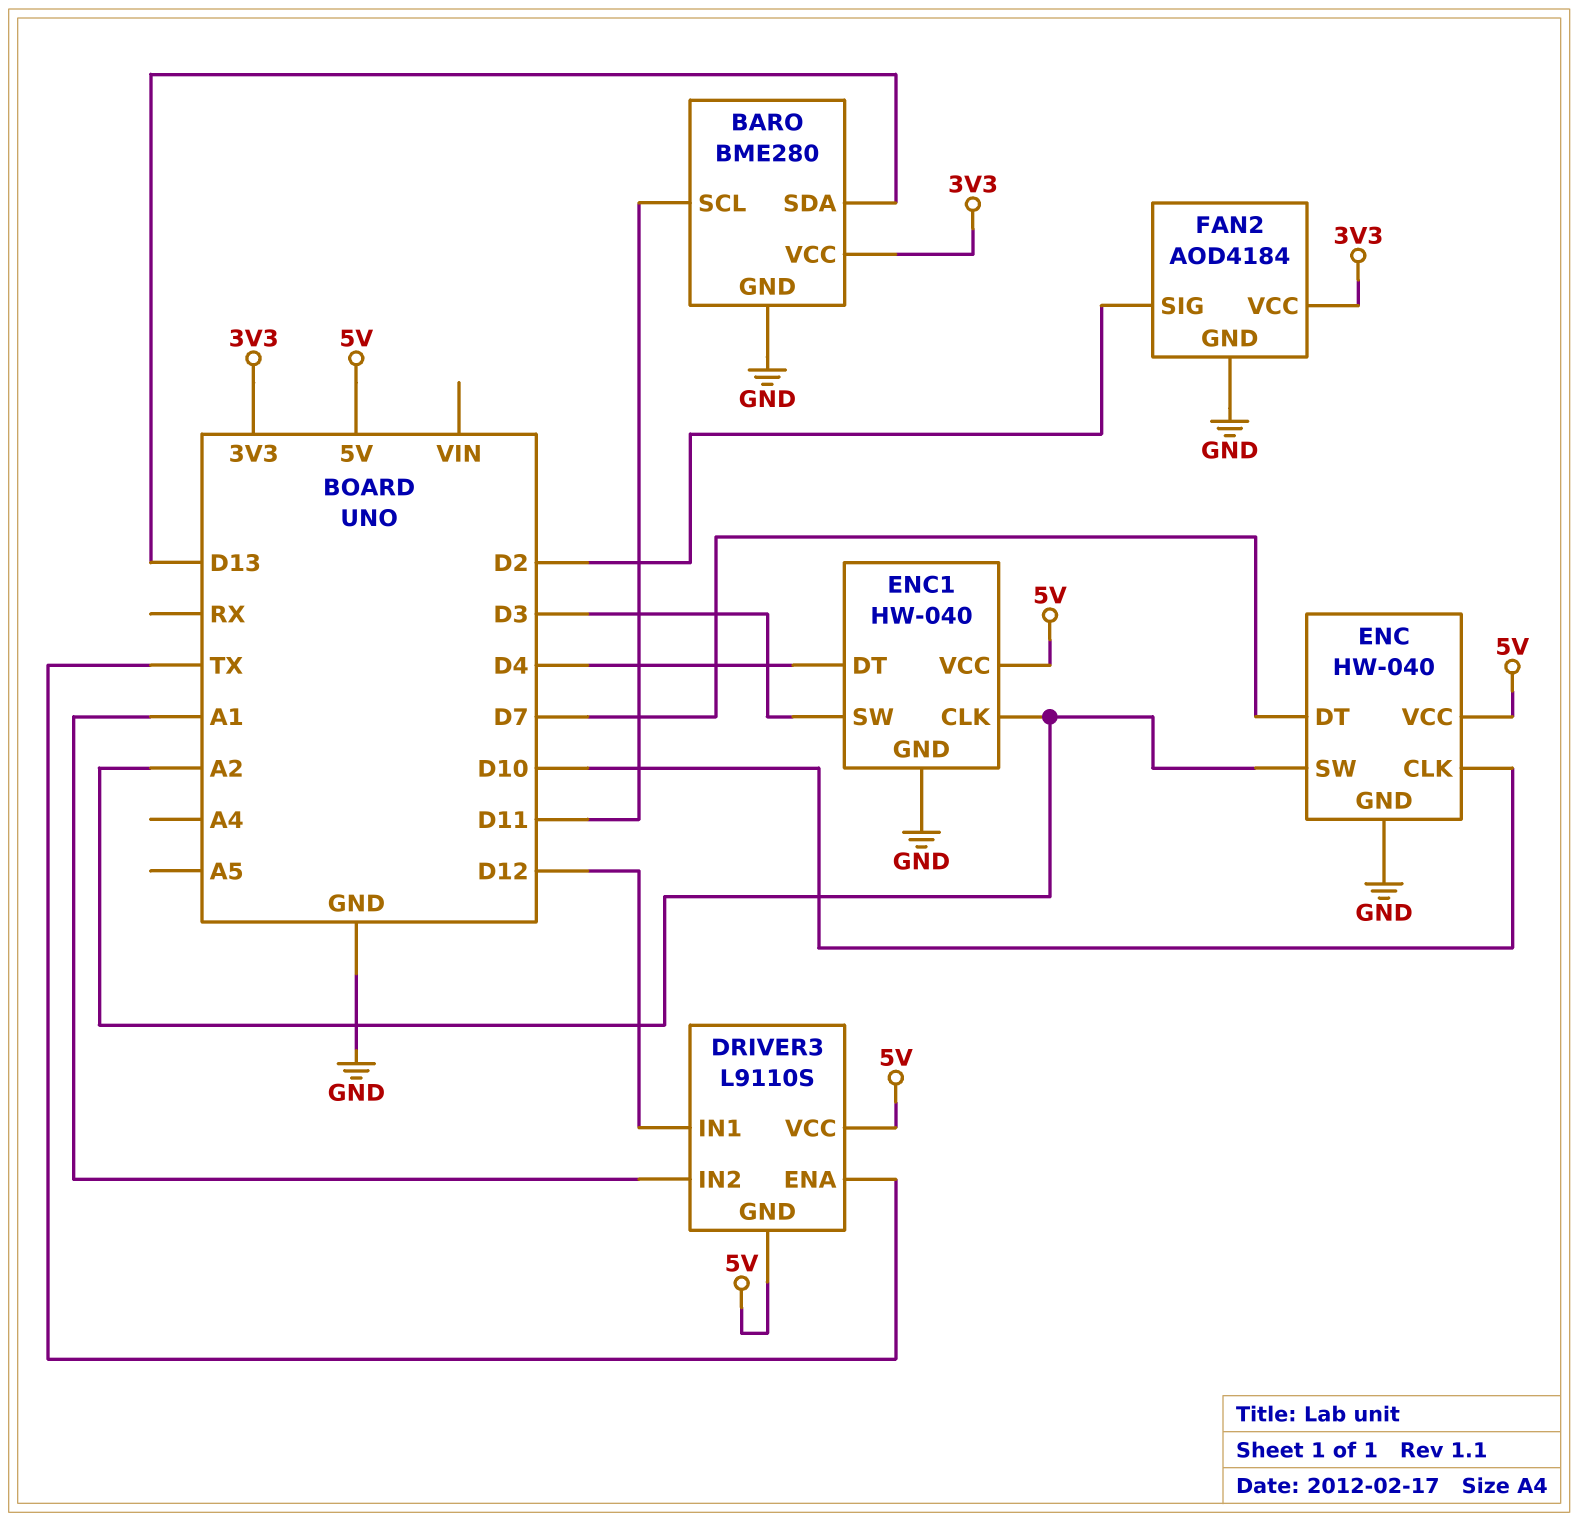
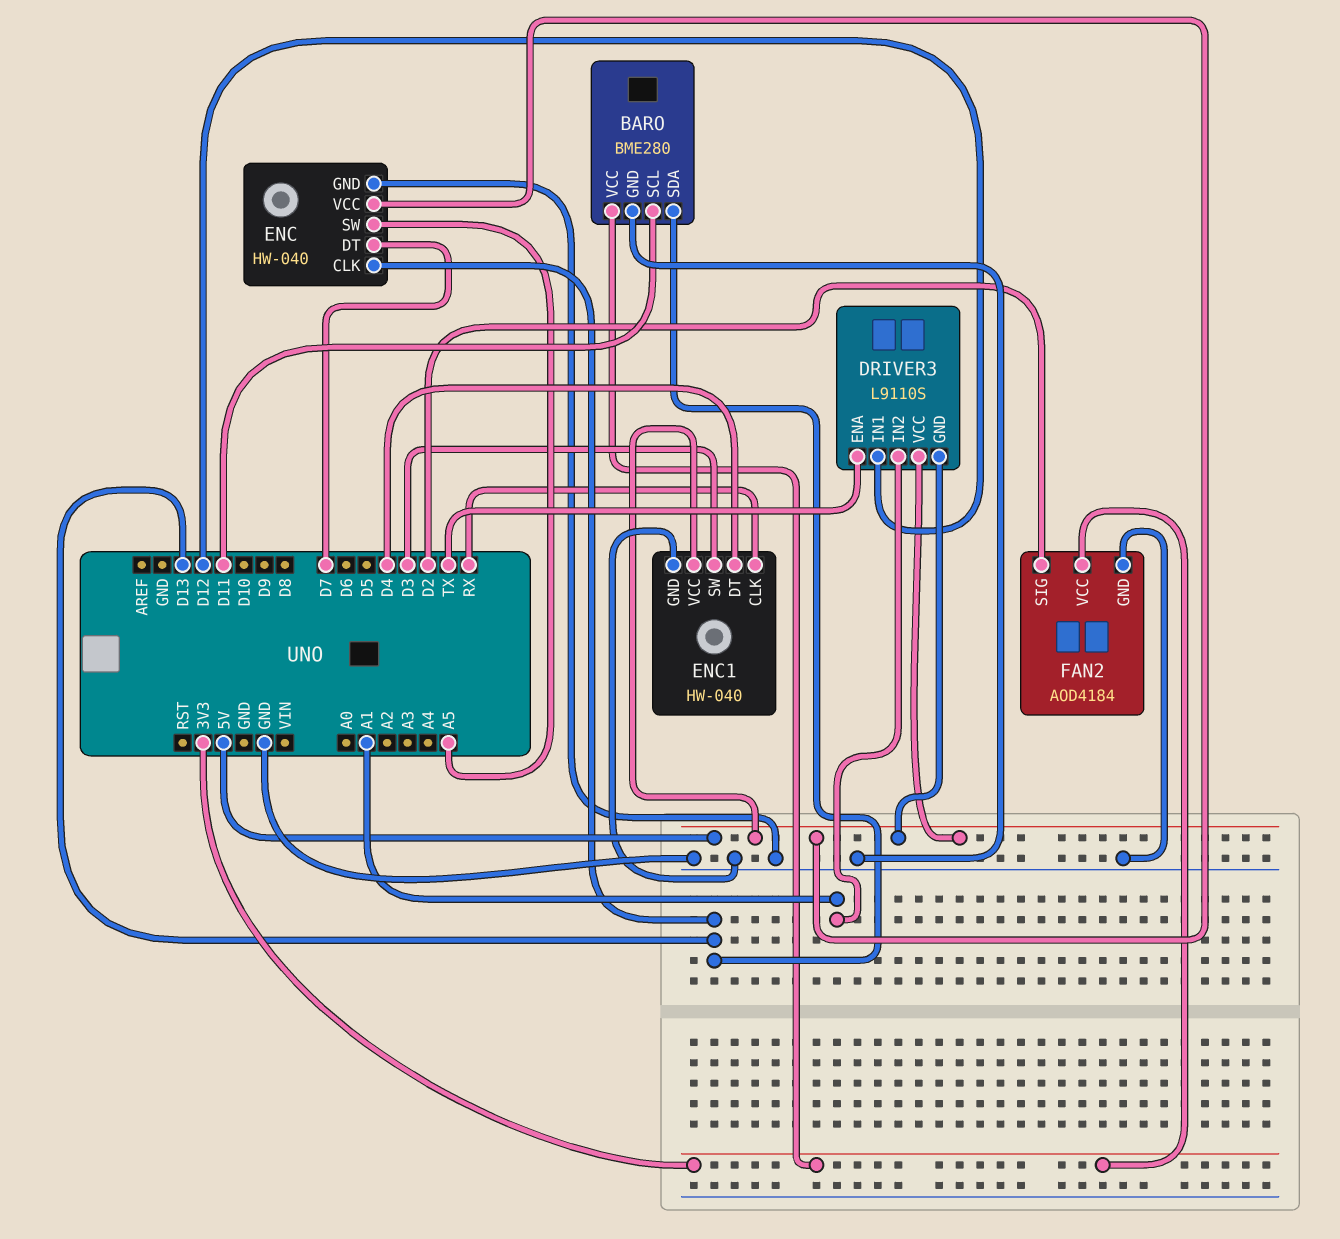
ENC pin CLK: D10 -> D13
ENC pin SW: A2 -> A5
ENC1 pin CLK: A2 -> RX

